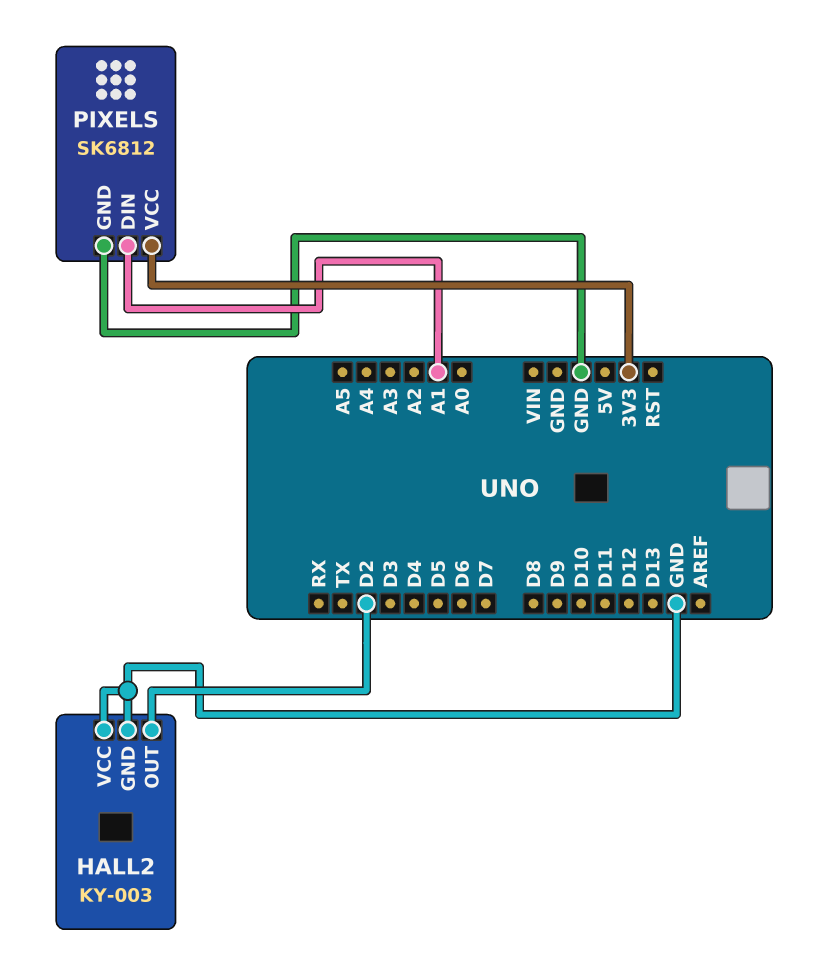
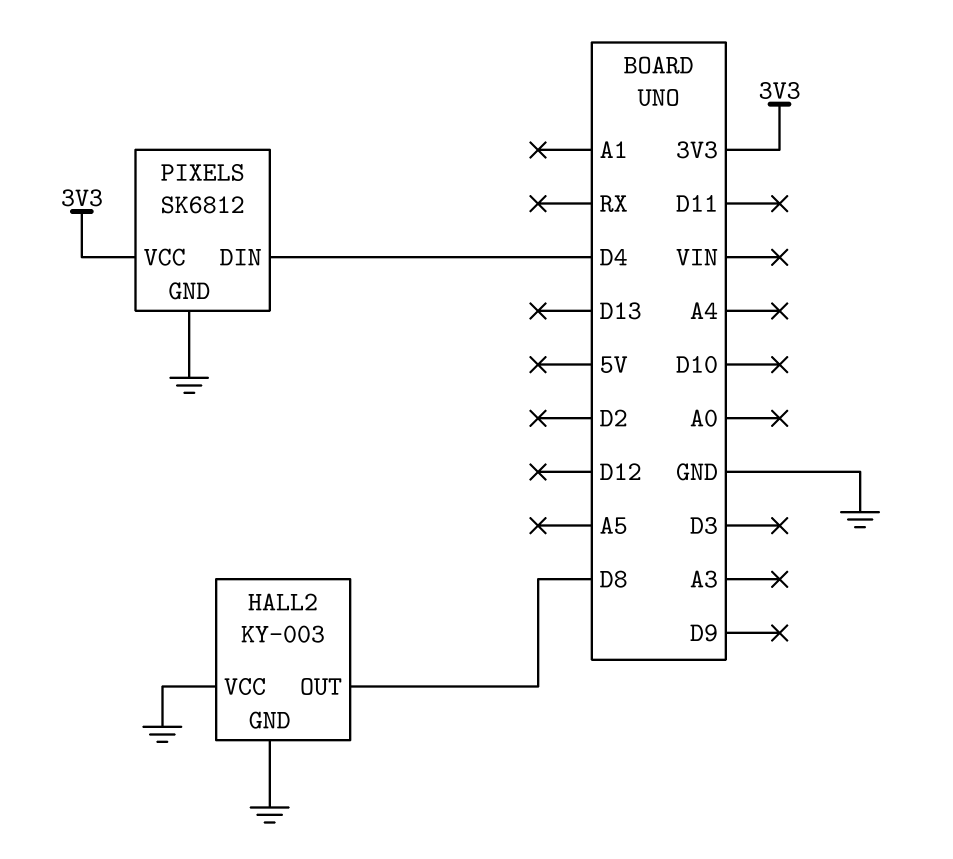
HALL2 pin OUT: D2 -> D8
PIXELS pin DIN: A1 -> D4

